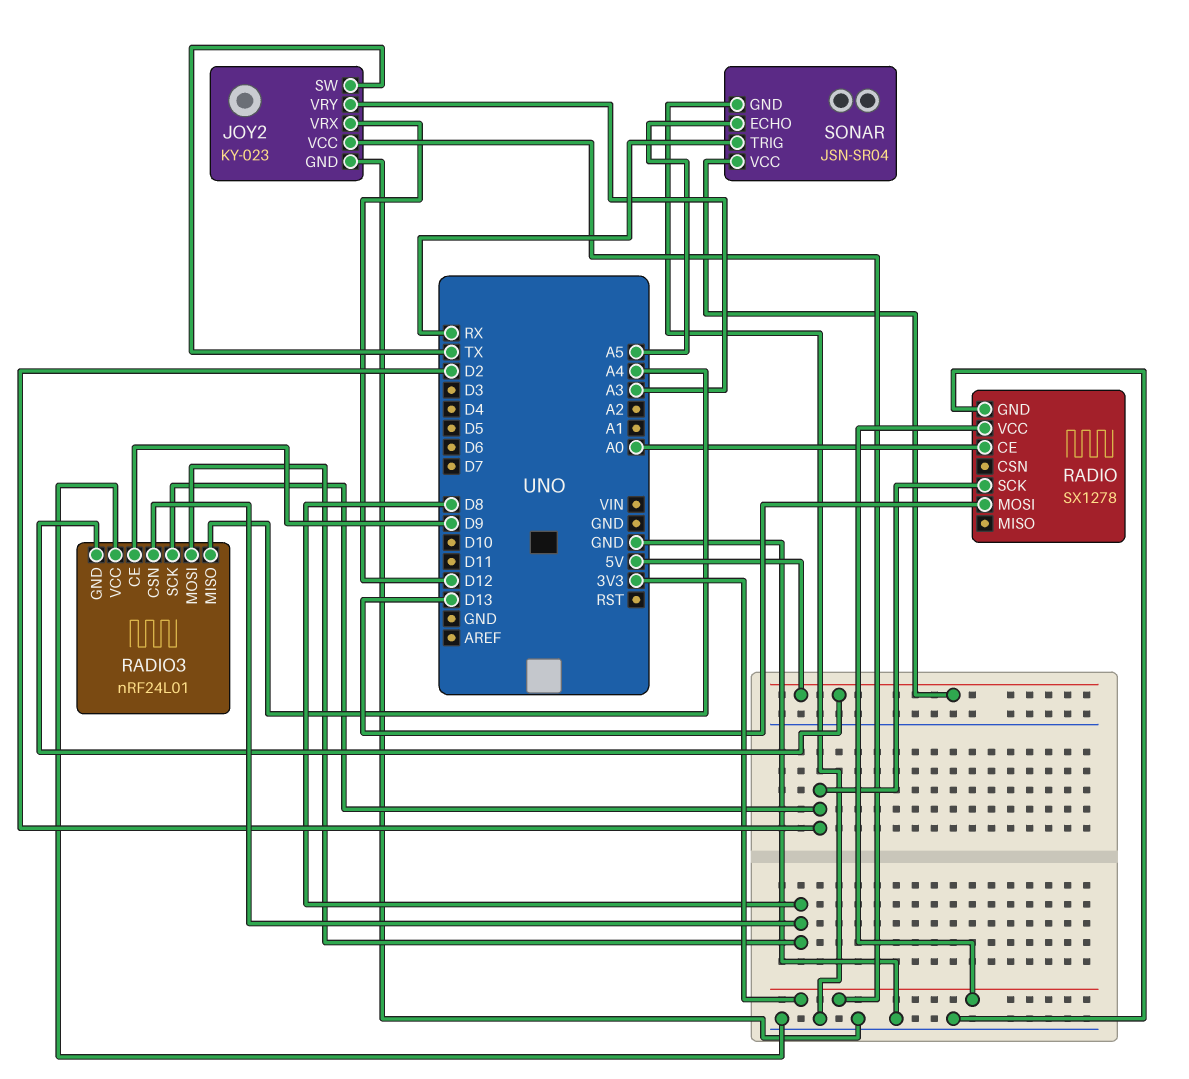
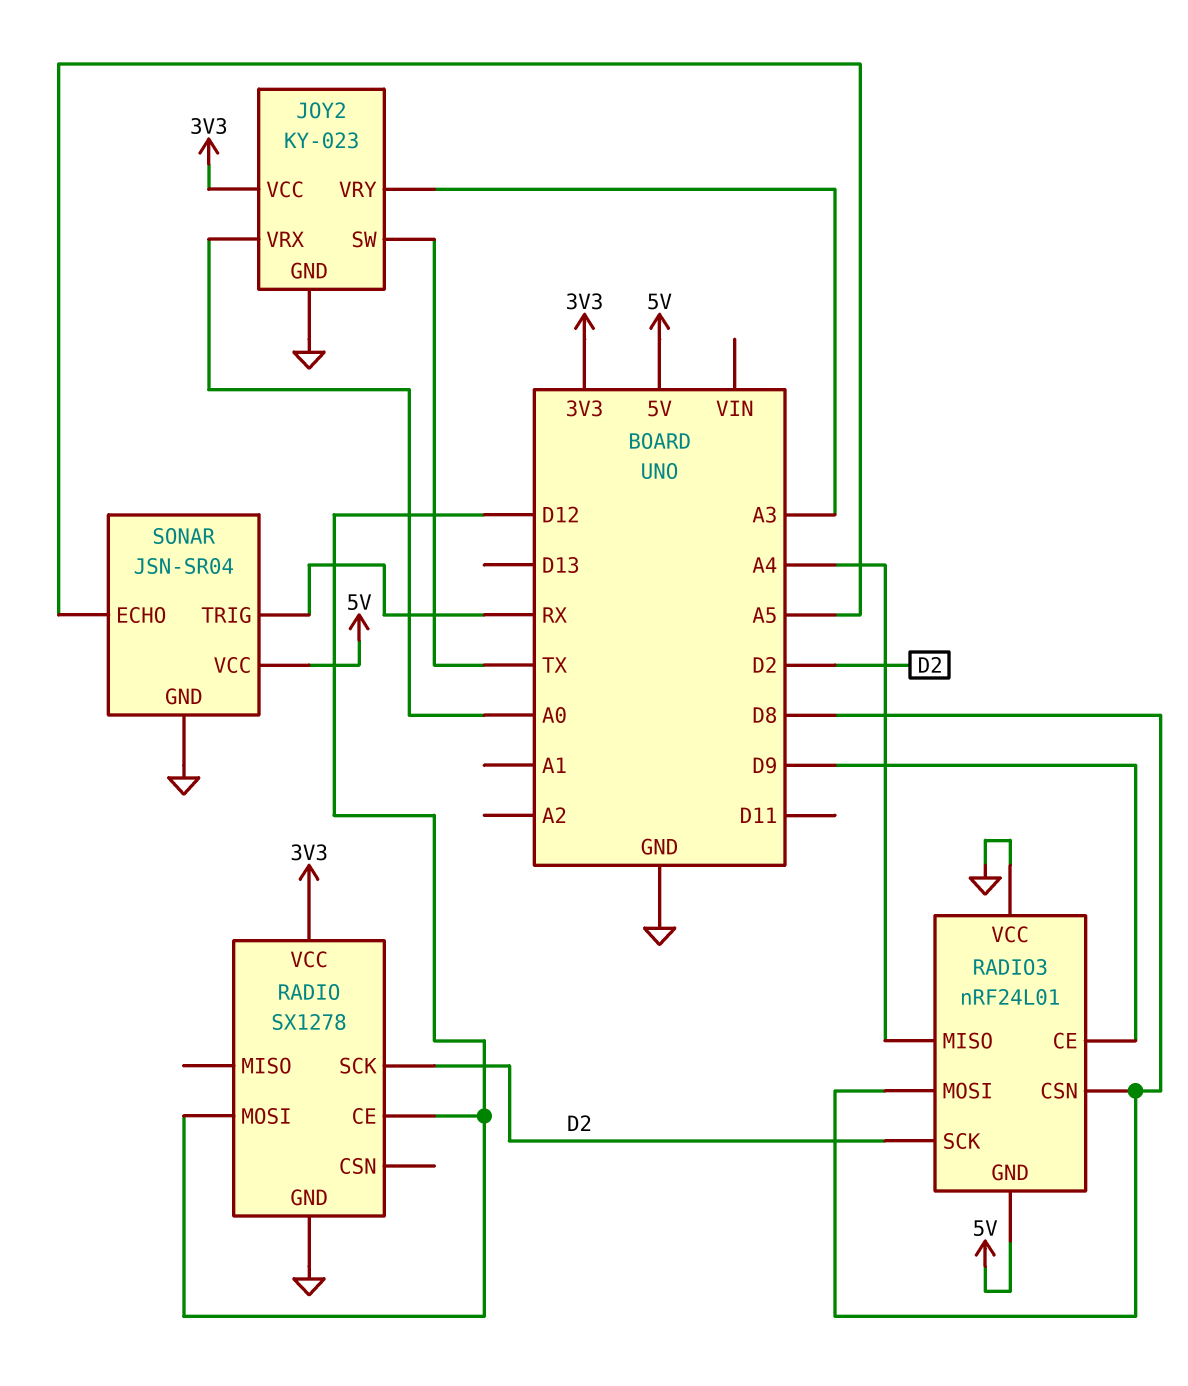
JOY2 pin VRX: D12 -> A0
RADIO pin CE: A0 -> D12
RADIO pin MOSI: D13 -> D12

